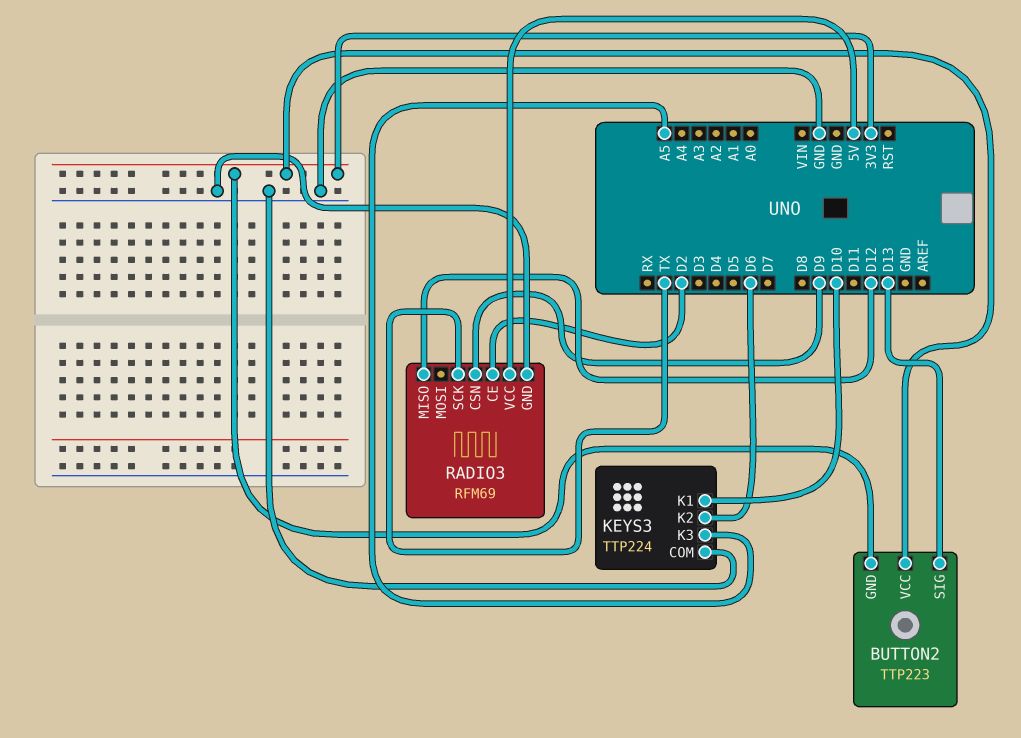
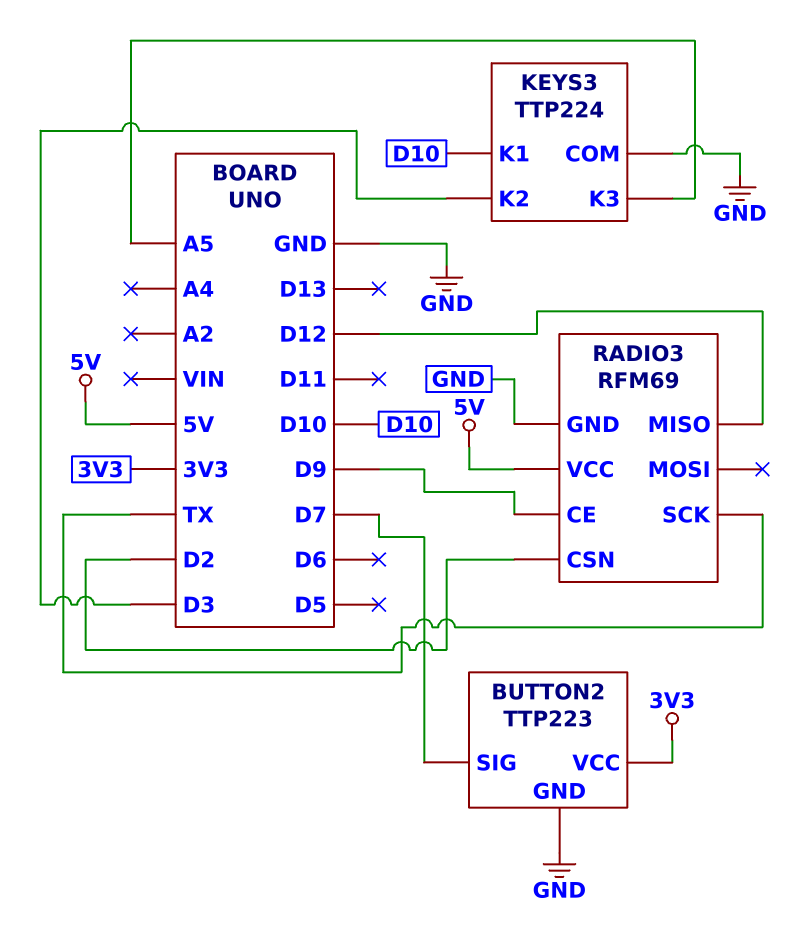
BUTTON2 pin GND: 3V3 -> GND
BUTTON2 pin SIG: D13 -> D7
KEYS3 pin K2: D6 -> D3
RADIO3 pin CE: D2 -> D9
RADIO3 pin CSN: D9 -> D2

